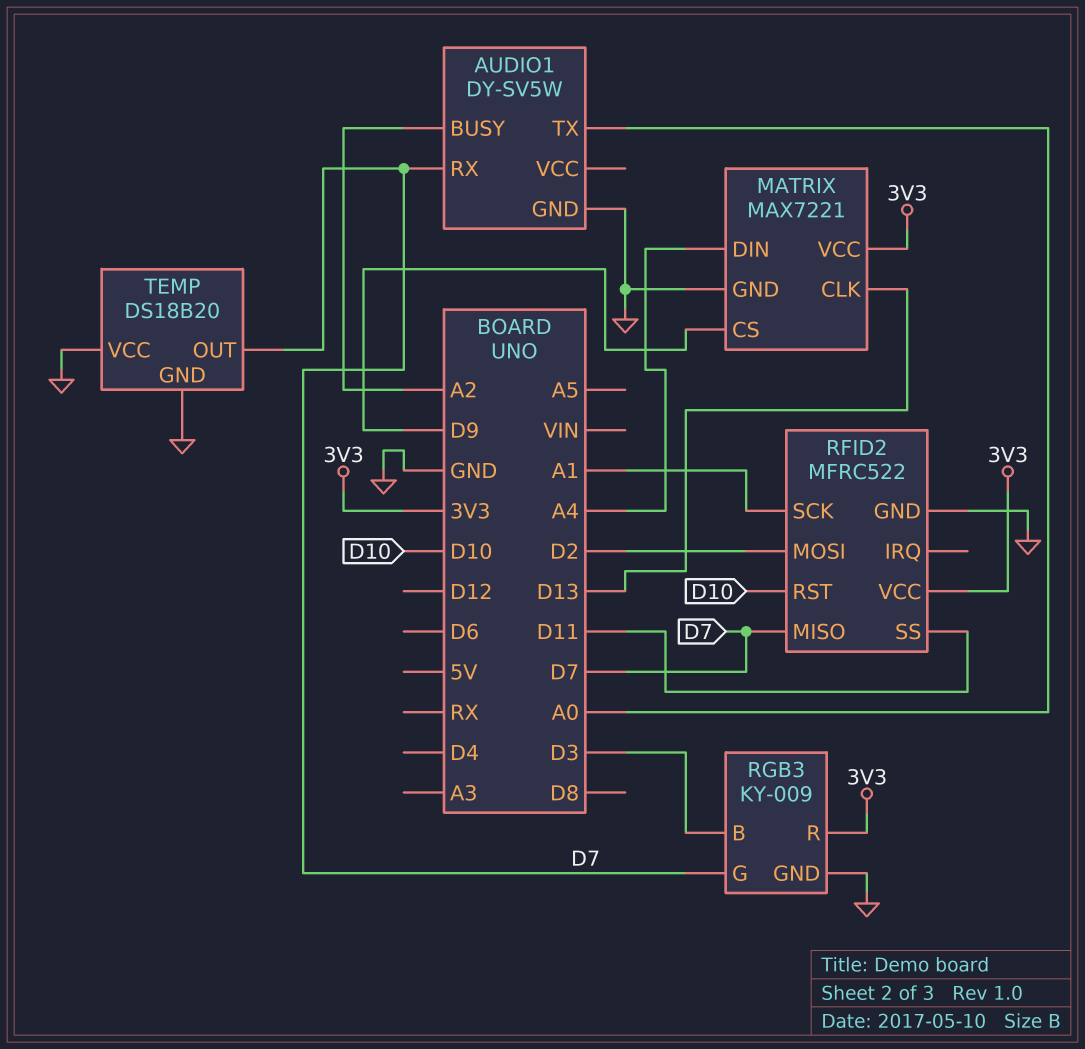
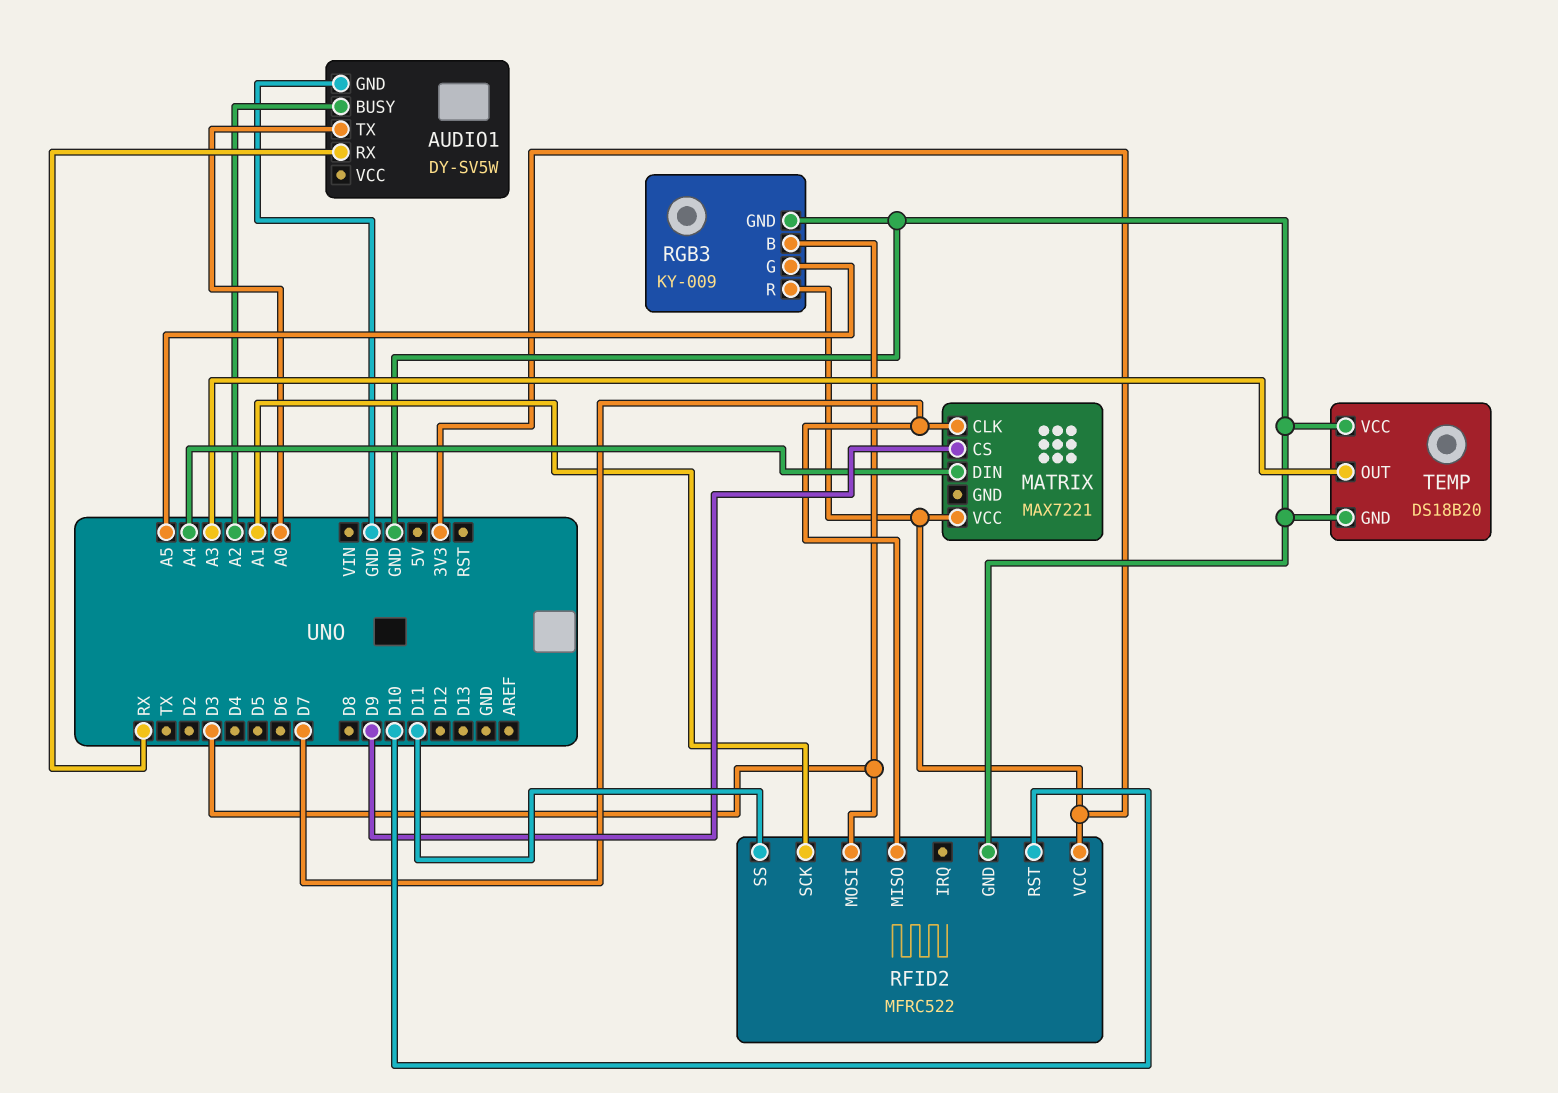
AUDIO1 pin RX: D7 -> RX
MATRIX pin CLK: D13 -> D7
MATRIX pin GND: GND -> none
RFID2 pin MOSI: D2 -> D3
RGB3 pin G: D7 -> A5
TEMP pin OUT: D7 -> A3

